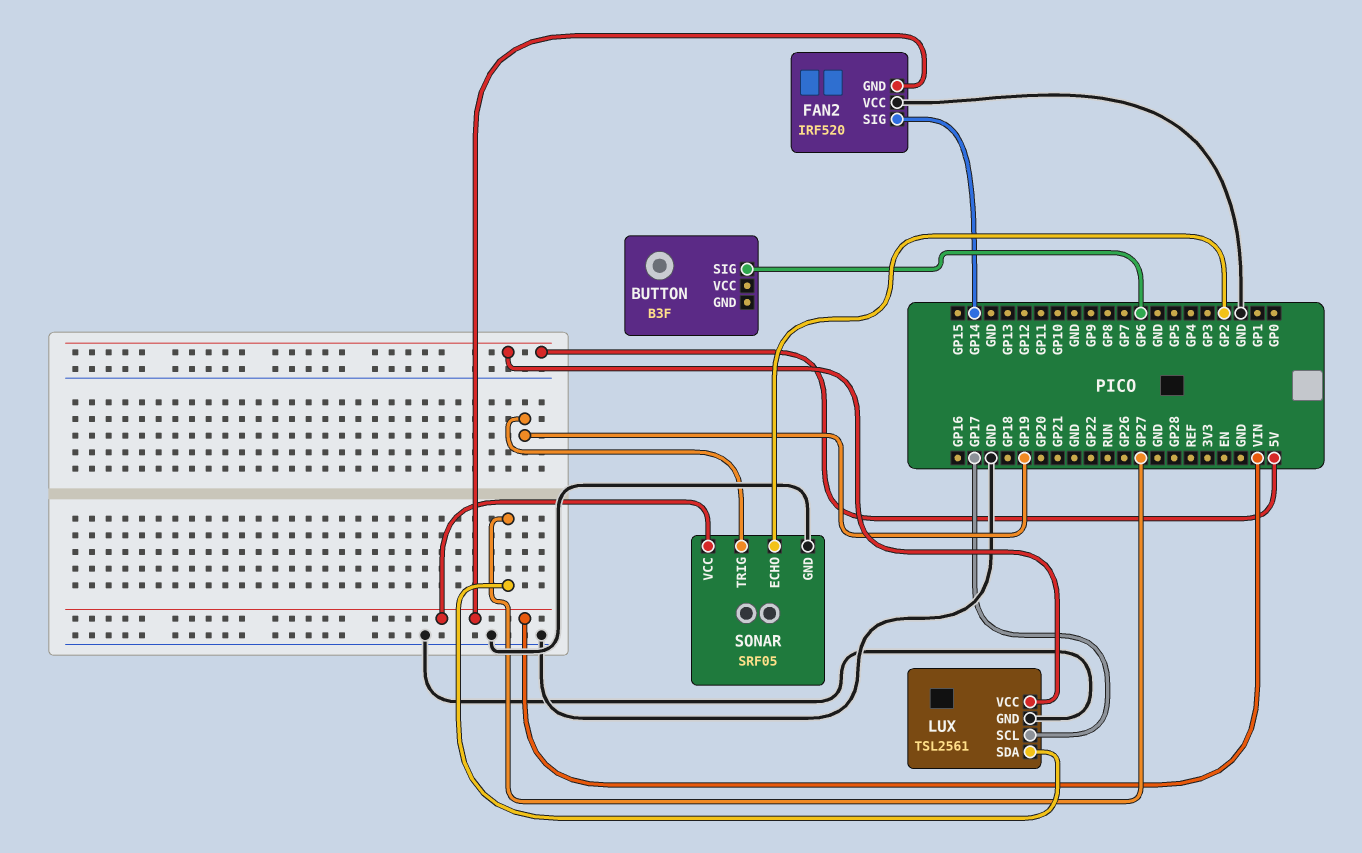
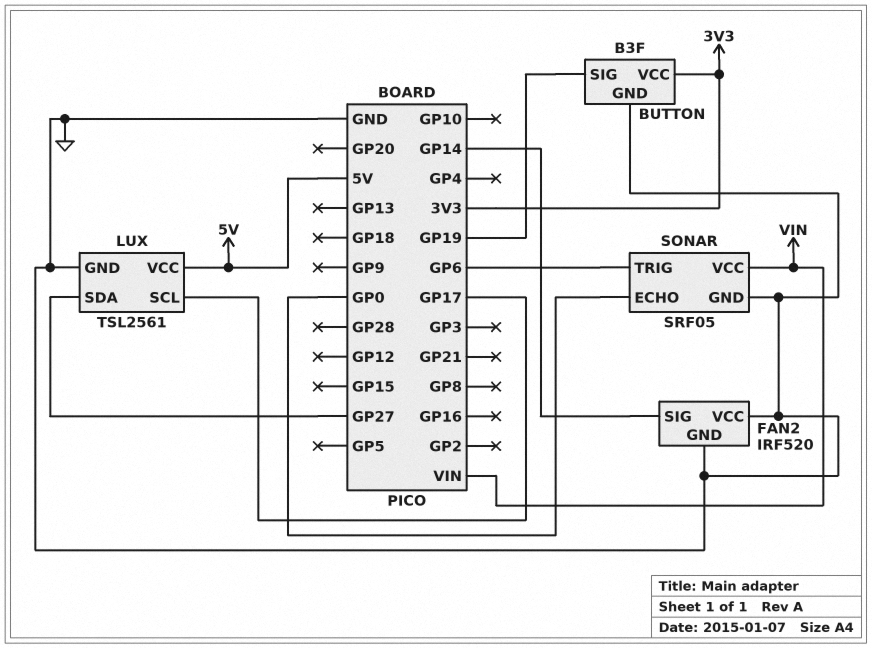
BUTTON pin GND: none -> GND
BUTTON pin SIG: GP6 -> GP19
BUTTON pin VCC: none -> 3V3
FAN2 pin GND: VIN -> GND
SONAR pin ECHO: GP2 -> GP0
SONAR pin TRIG: GP19 -> GP6

